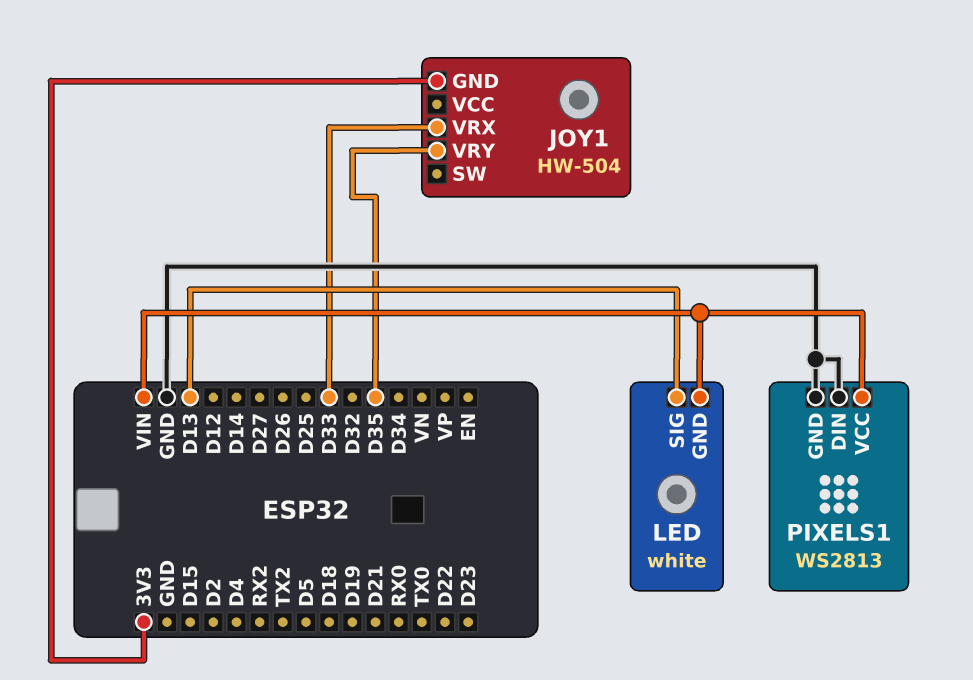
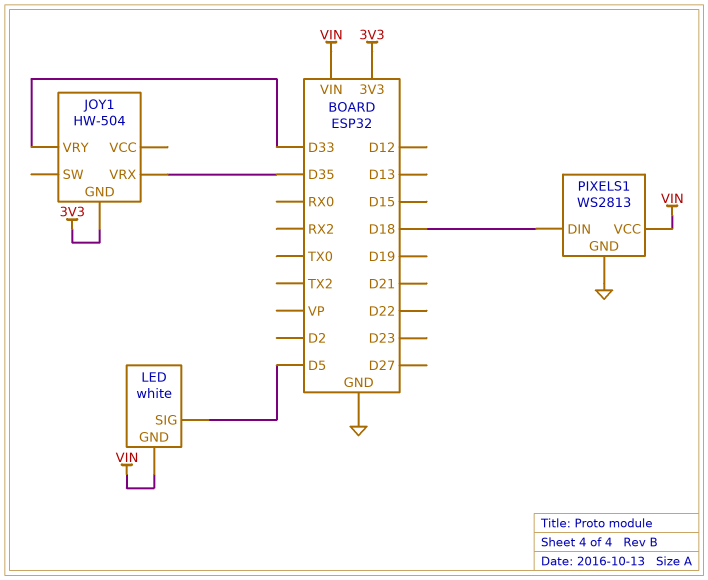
JOY1 pin VRX: D33 -> D35
JOY1 pin VRY: D35 -> D33
LED pin SIG: D13 -> D5
PIXELS1 pin DIN: GND -> D18

